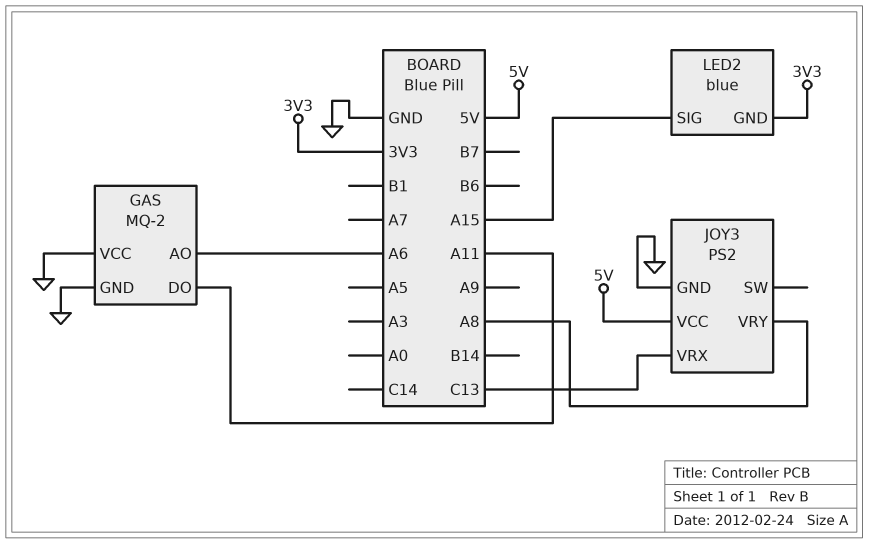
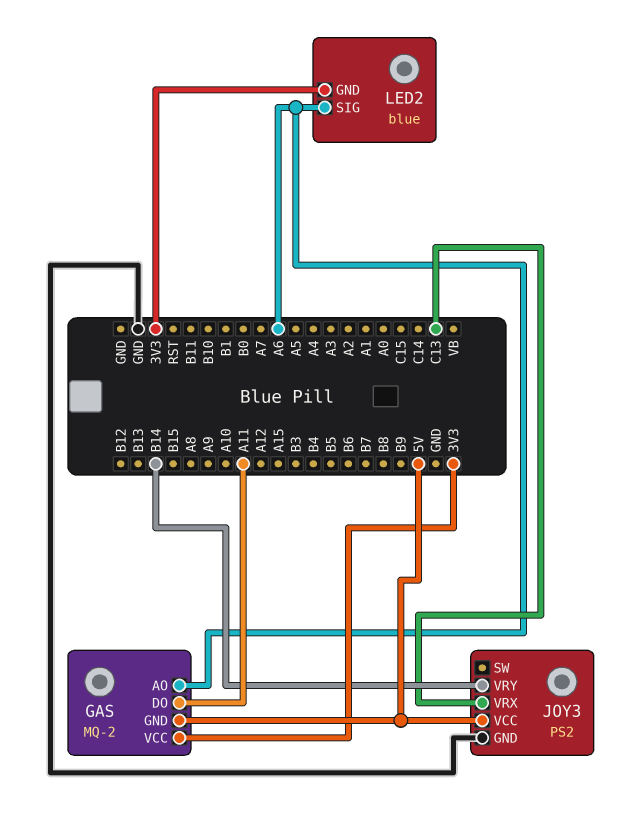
GAS pin GND: GND -> 5V
GAS pin VCC: GND -> 3V3
JOY3 pin VRY: A8 -> B14
LED2 pin SIG: A15 -> A6

